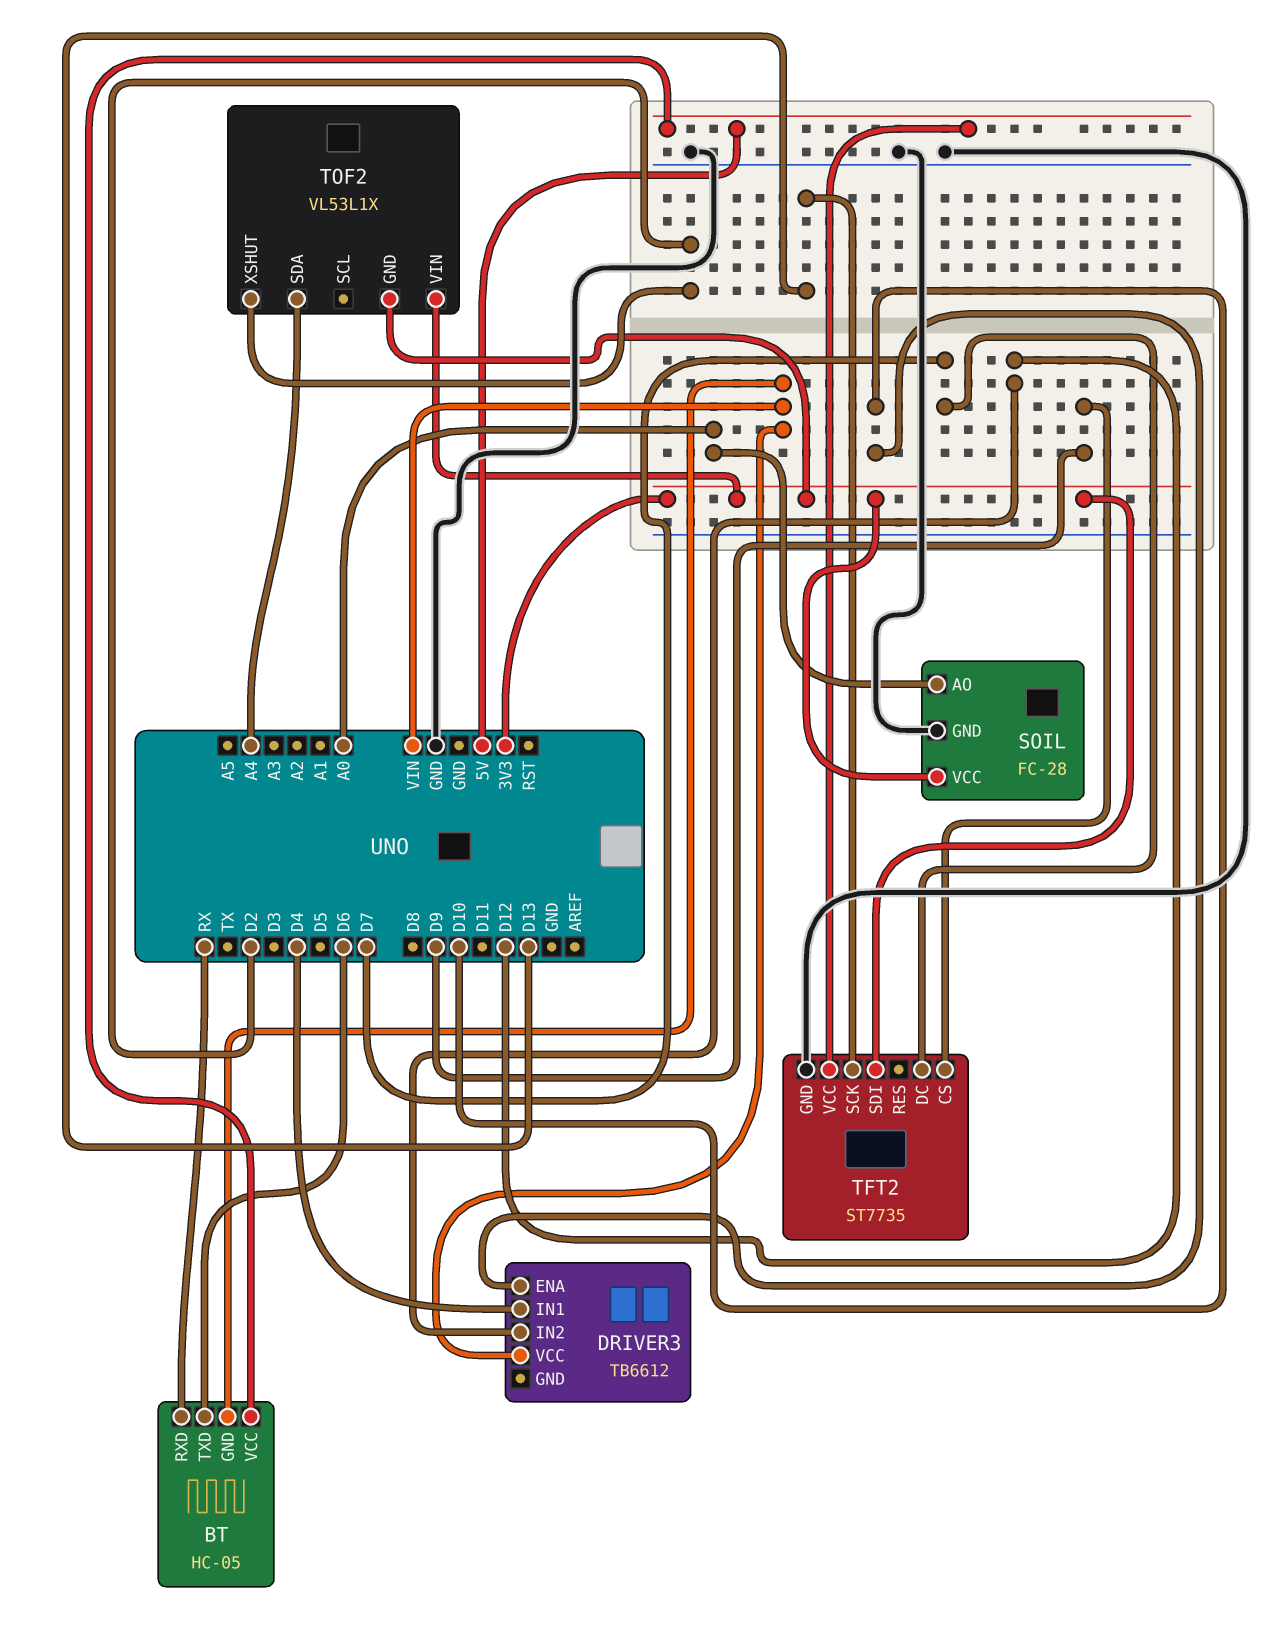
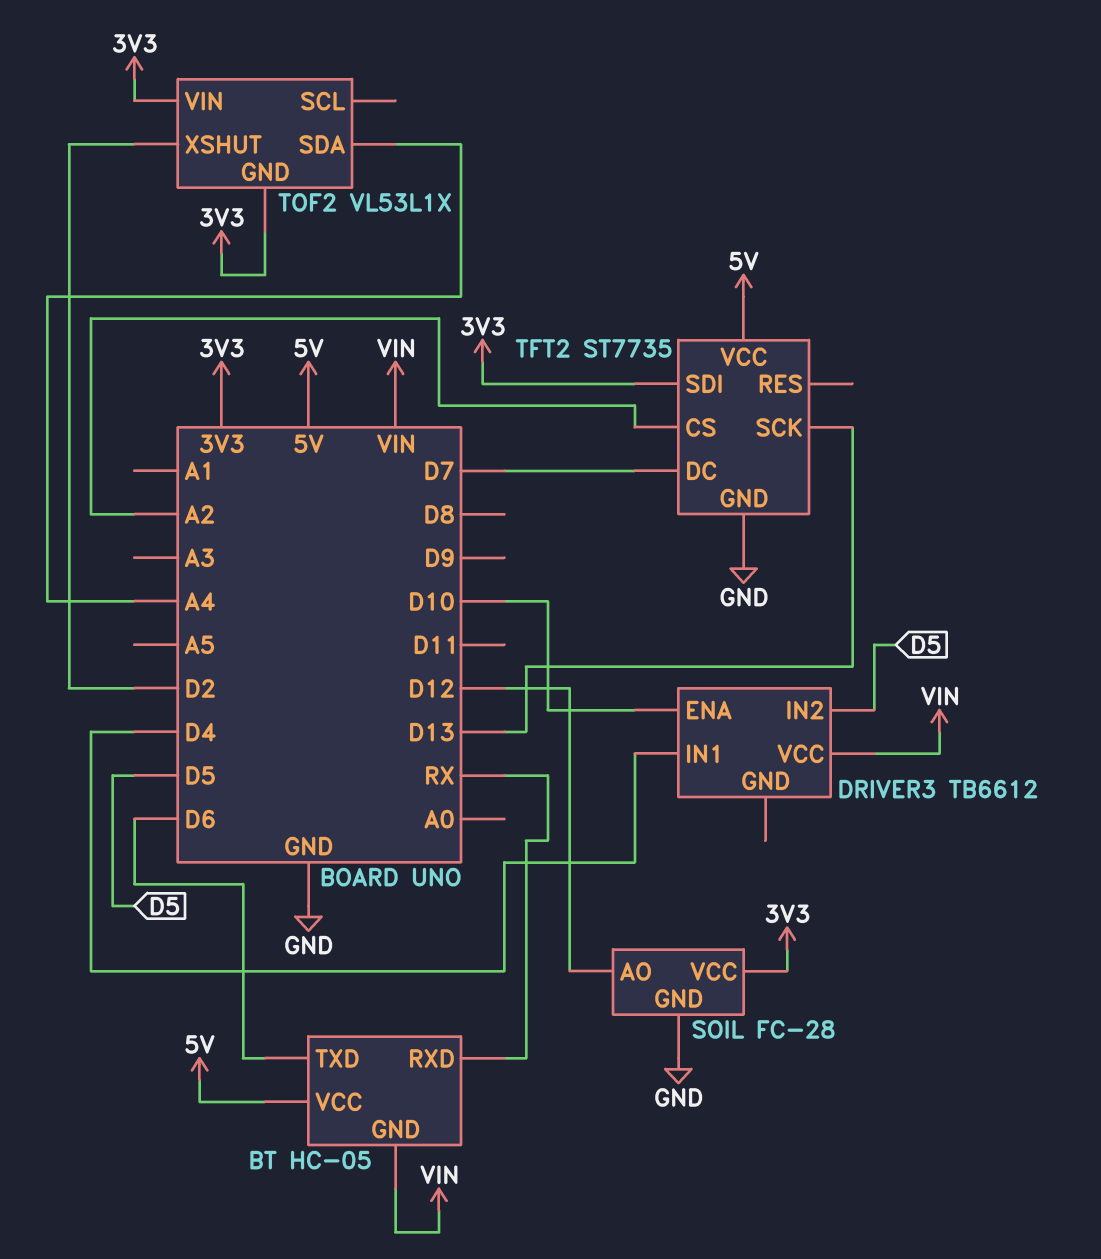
DRIVER3 pin IN2: D12 -> D5
SOIL pin AO: A0 -> D12
TFT2 pin CS: D9 -> A2

